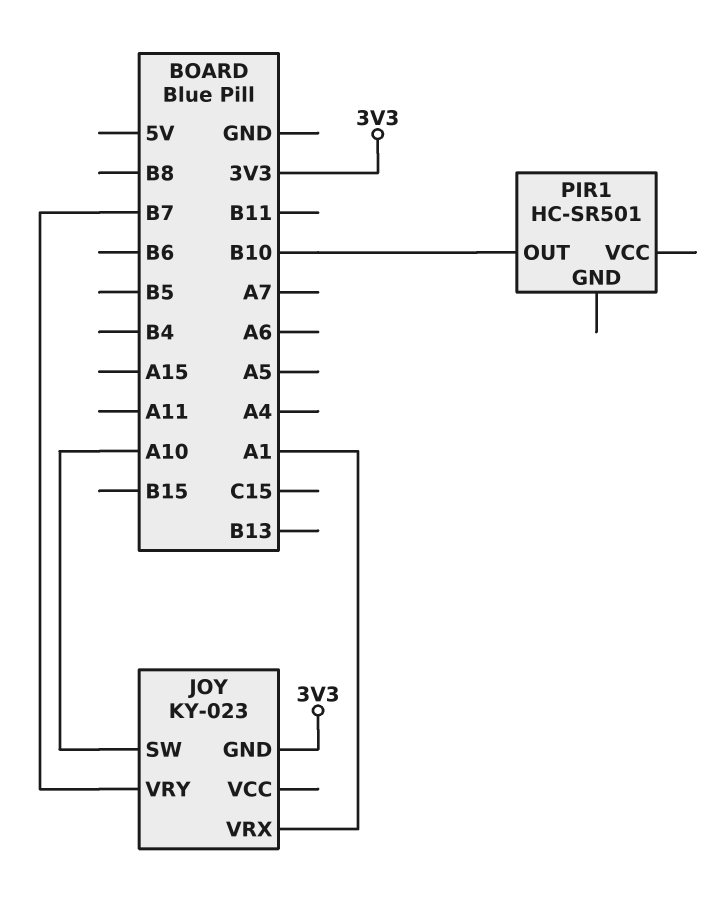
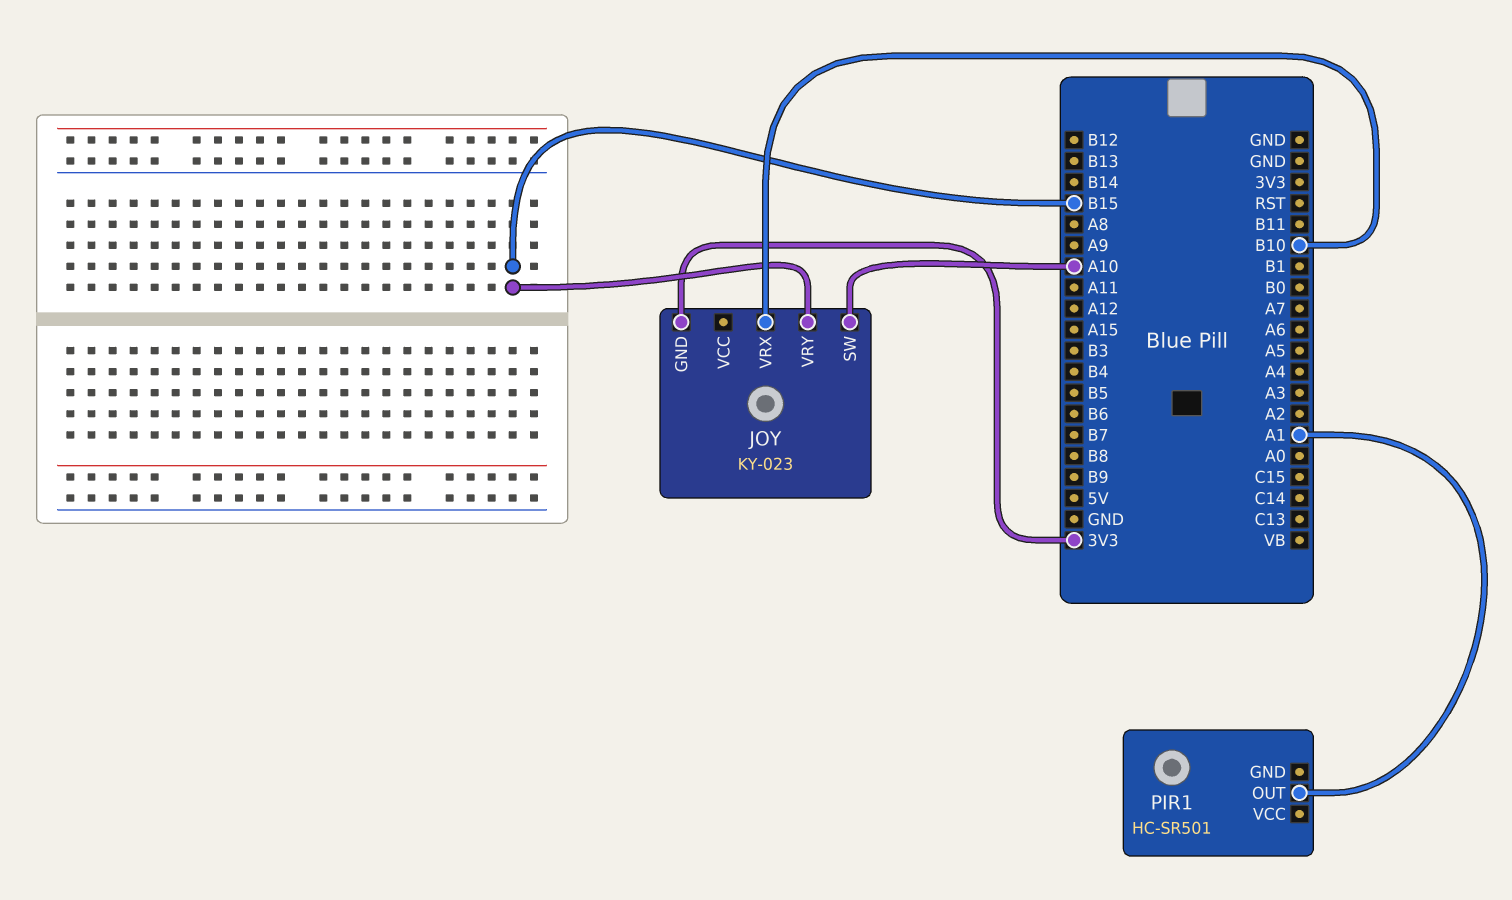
JOY pin VRX: A1 -> B10
JOY pin VRY: B7 -> B15
PIR1 pin OUT: B10 -> A1

